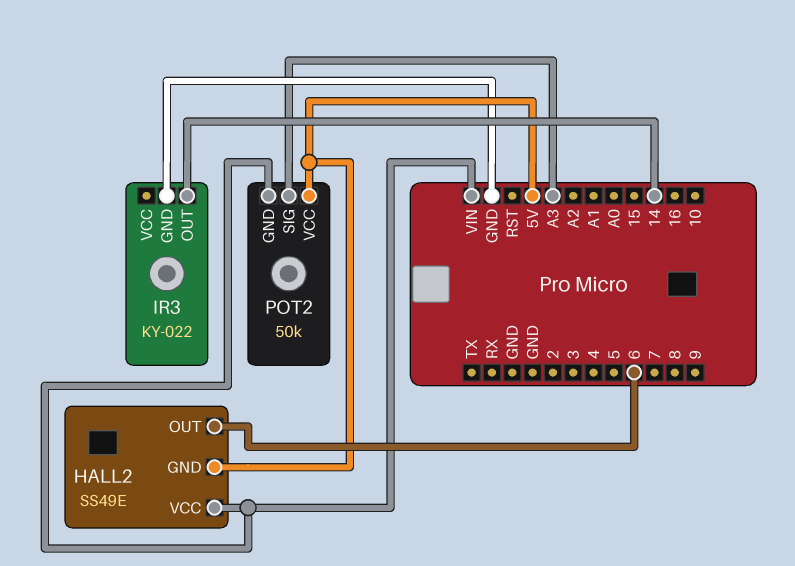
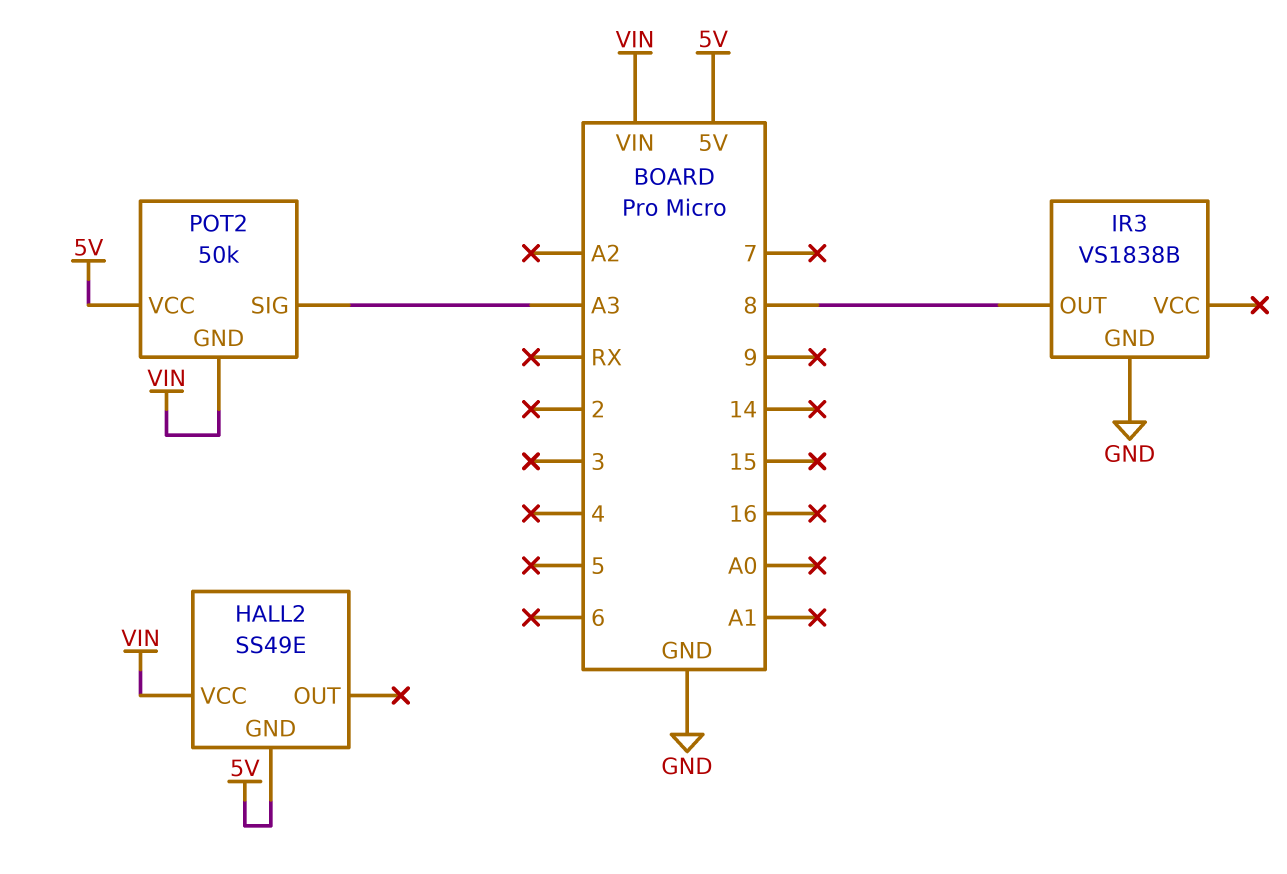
HALL2 pin OUT: 6 -> none
IR3: KY-022 -> VS1838B
IR3 pin OUT: 14 -> 8

